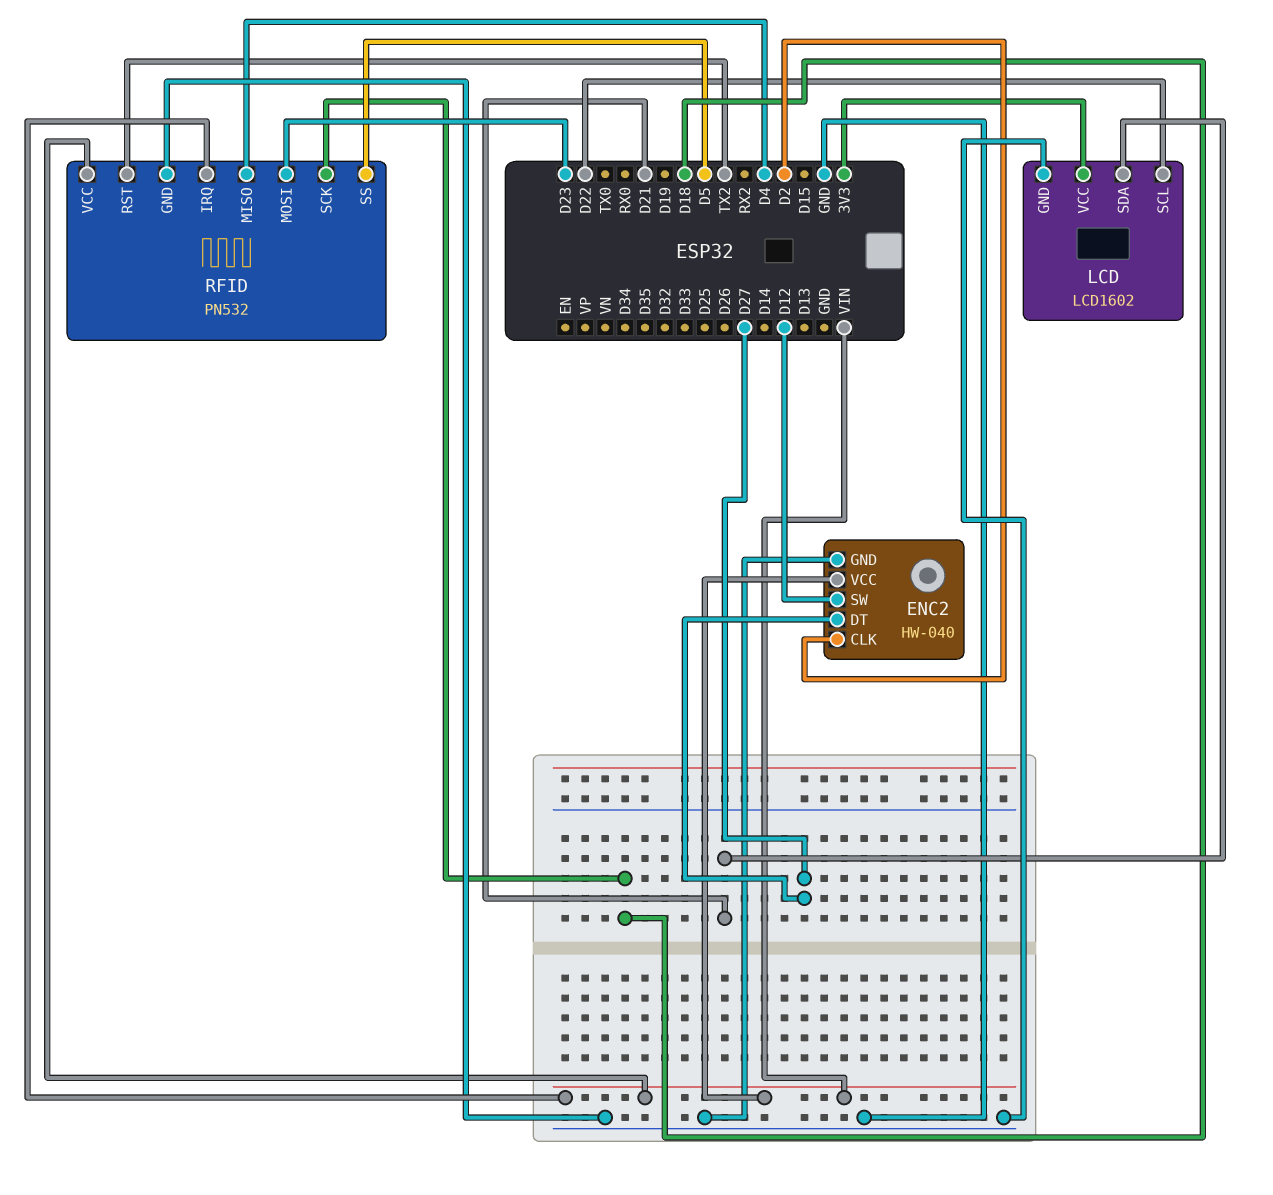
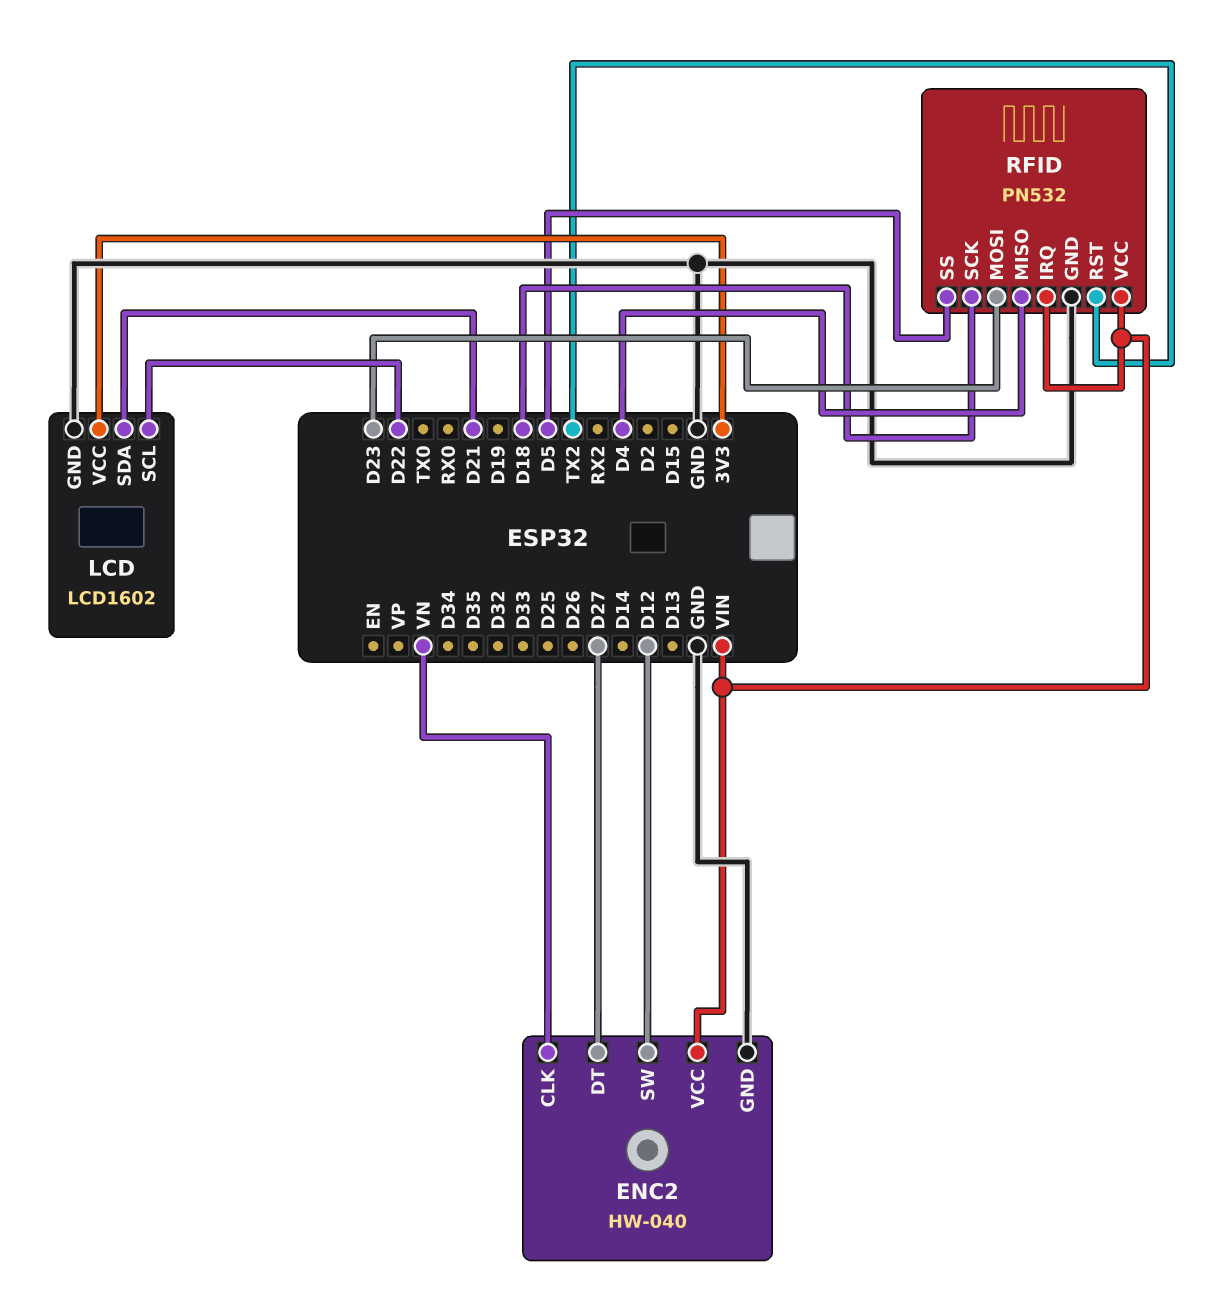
ENC2 pin CLK: D2 -> VN

